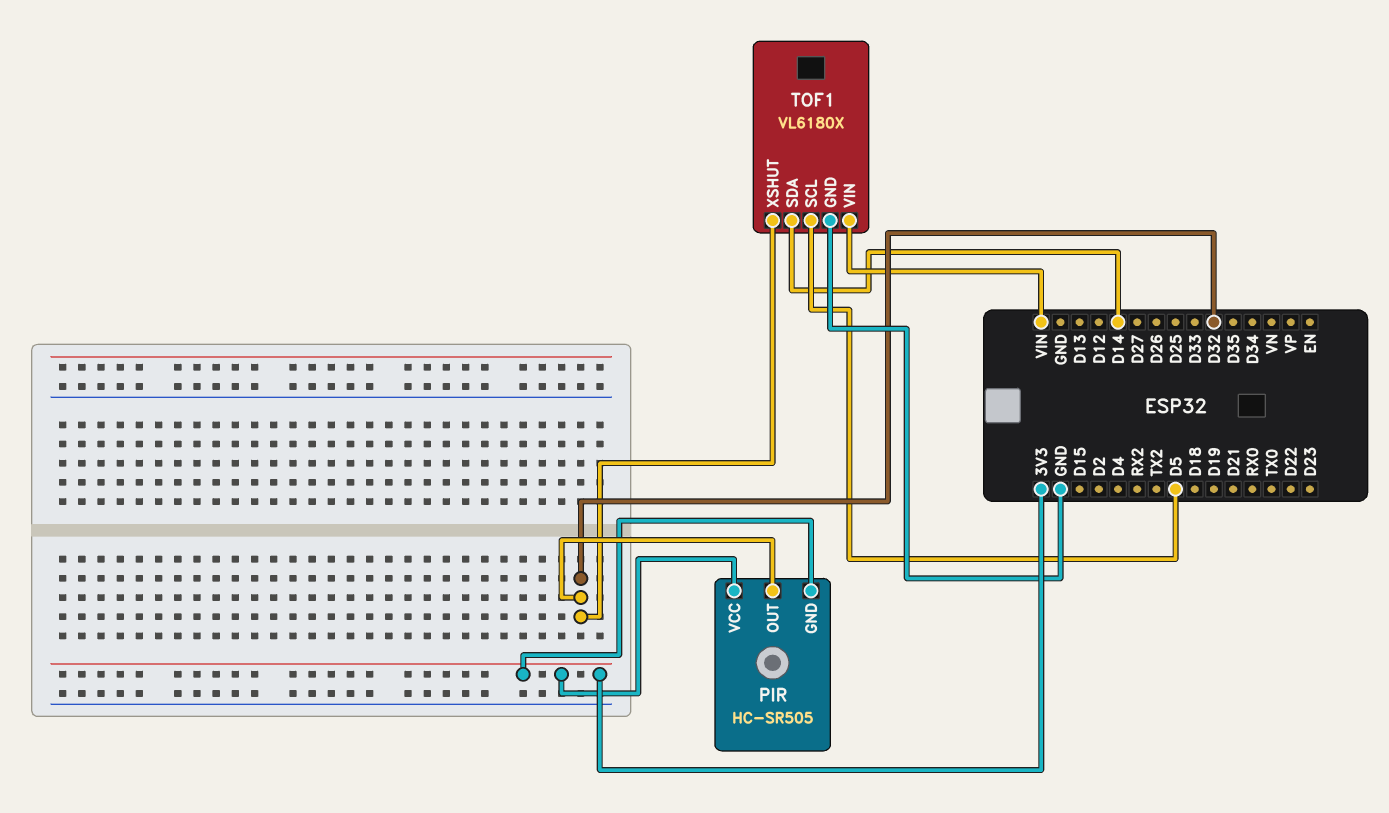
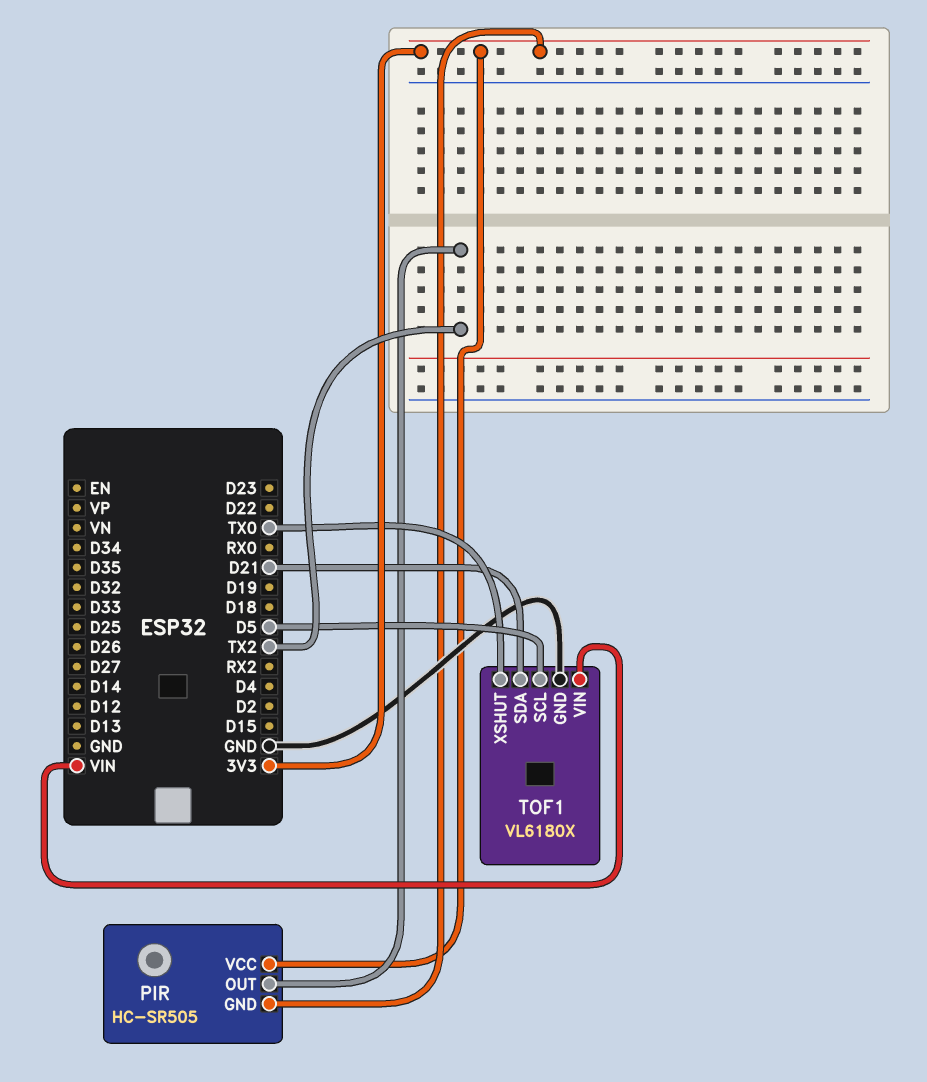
PIR pin OUT: D32 -> TX2
TOF1 pin SDA: D14 -> D21
TOF1 pin XSHUT: D32 -> TX0

